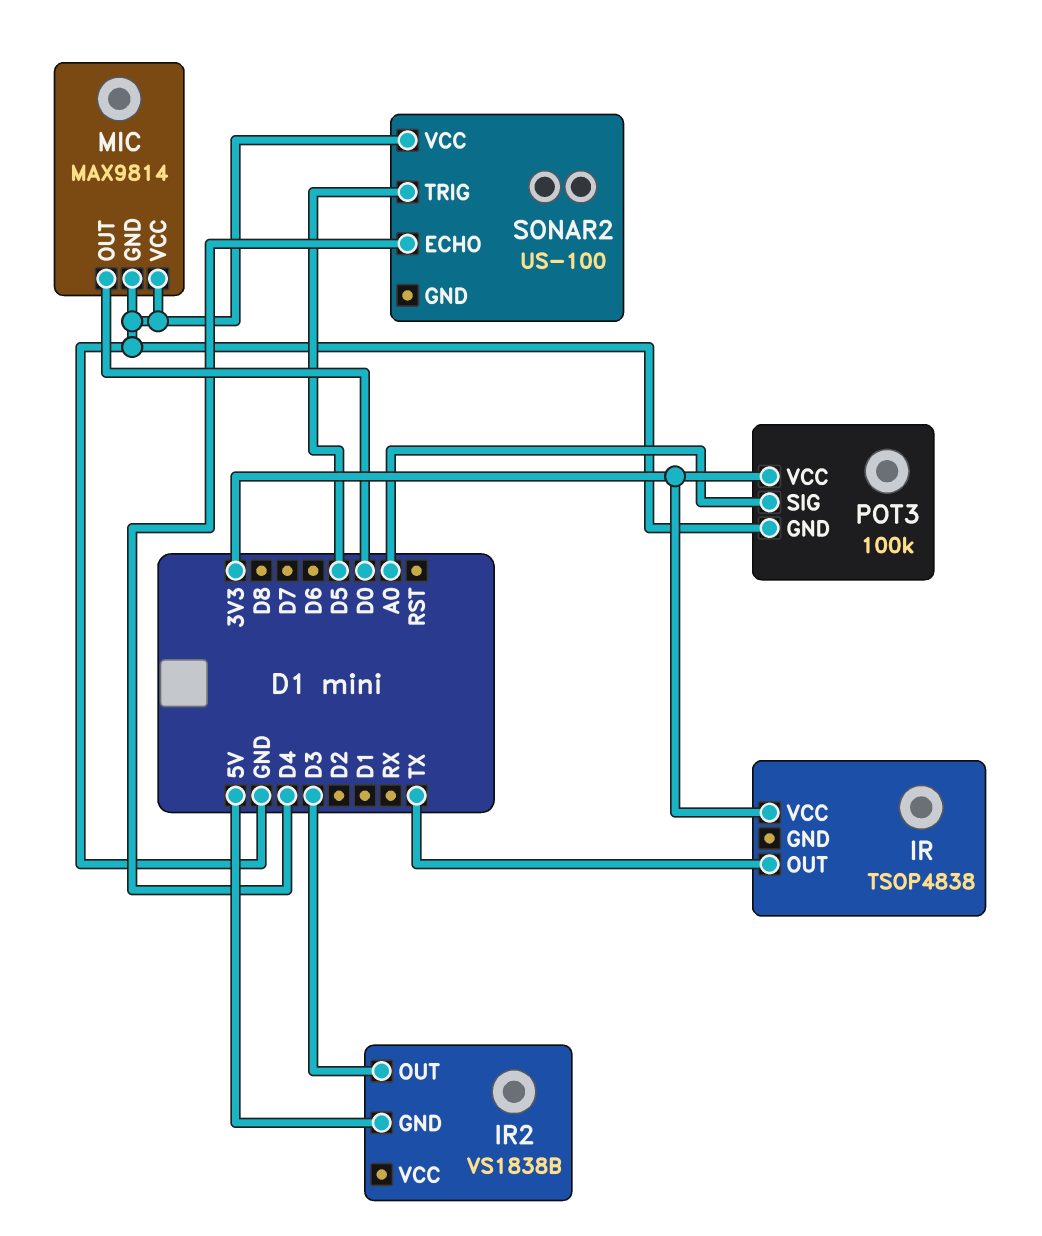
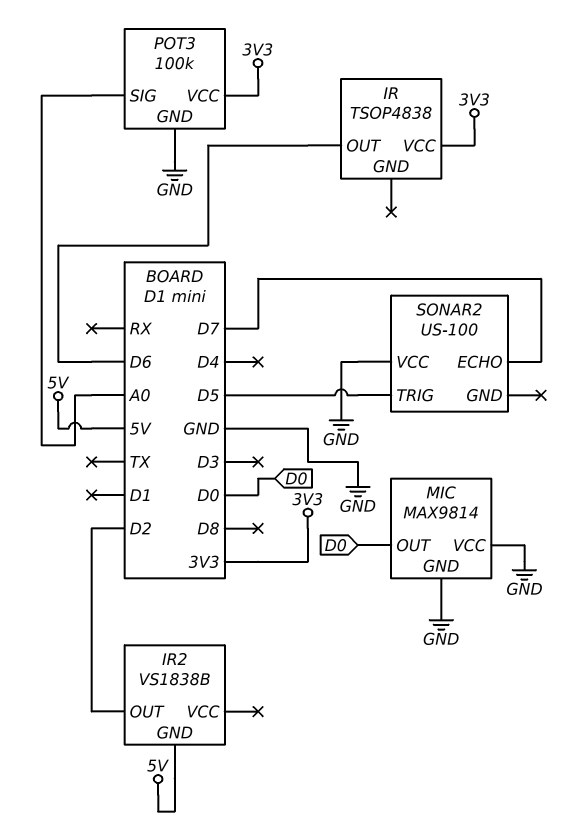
IR pin OUT: TX -> D6
IR2 pin OUT: D3 -> D2
SONAR2 pin ECHO: D4 -> D7

